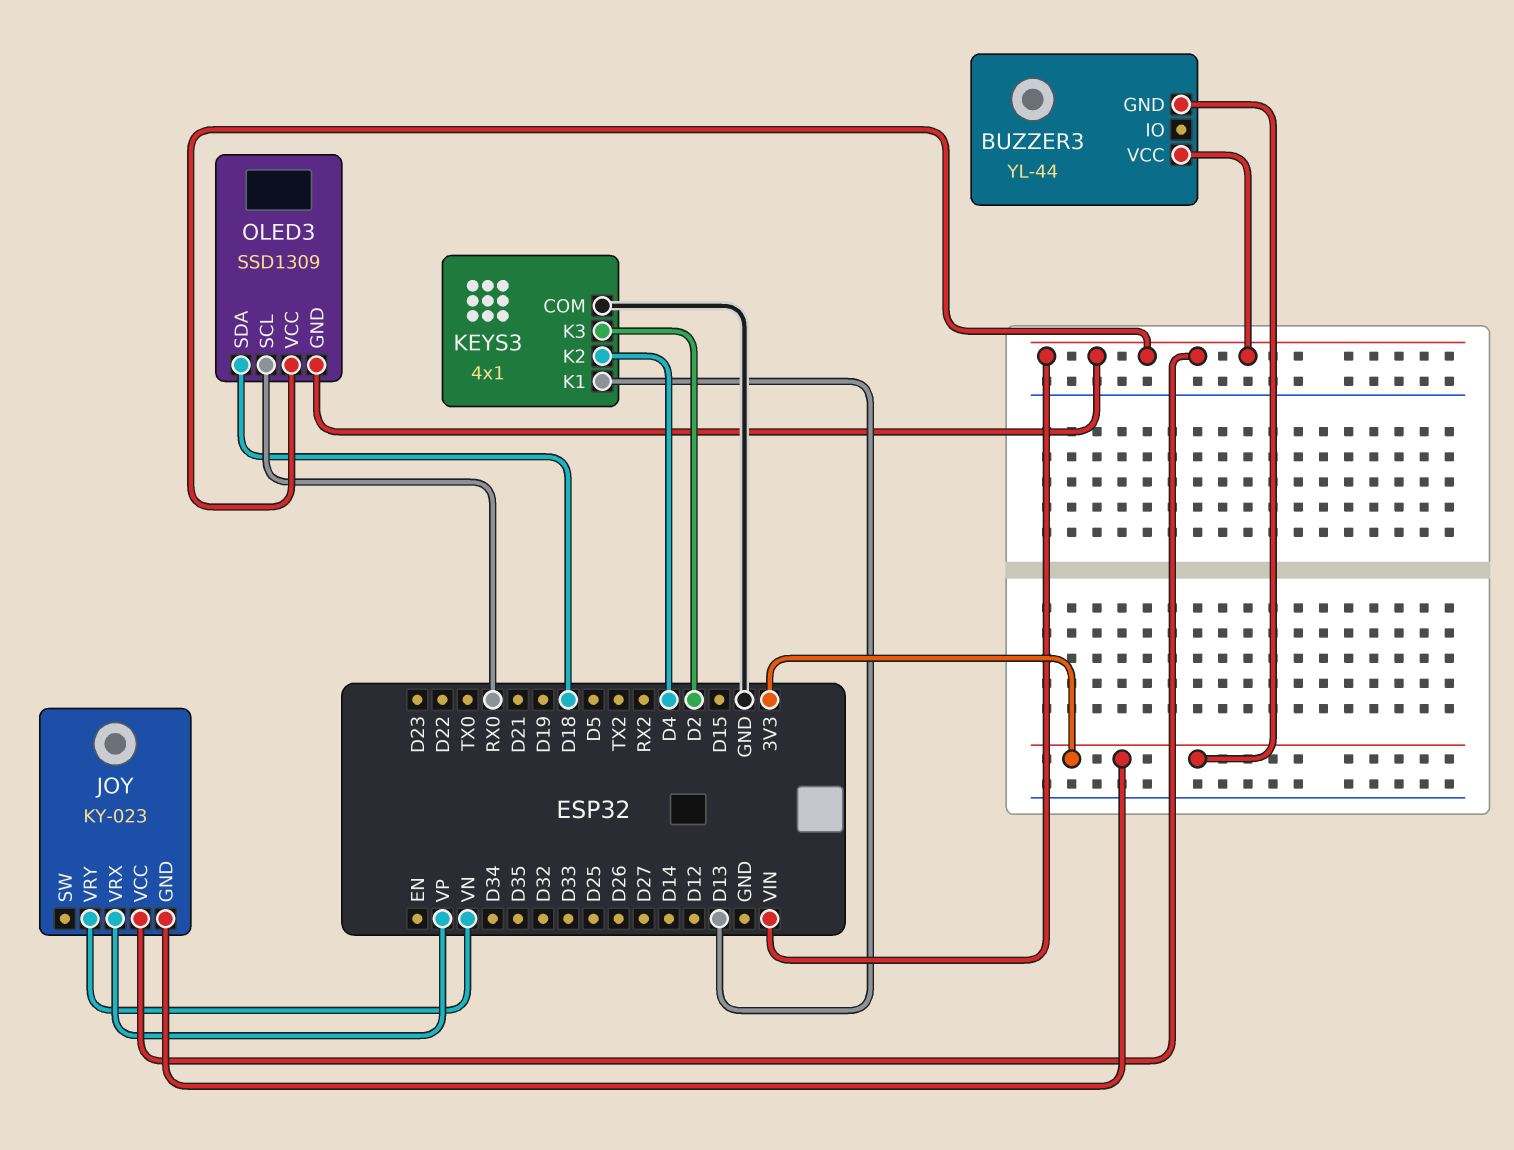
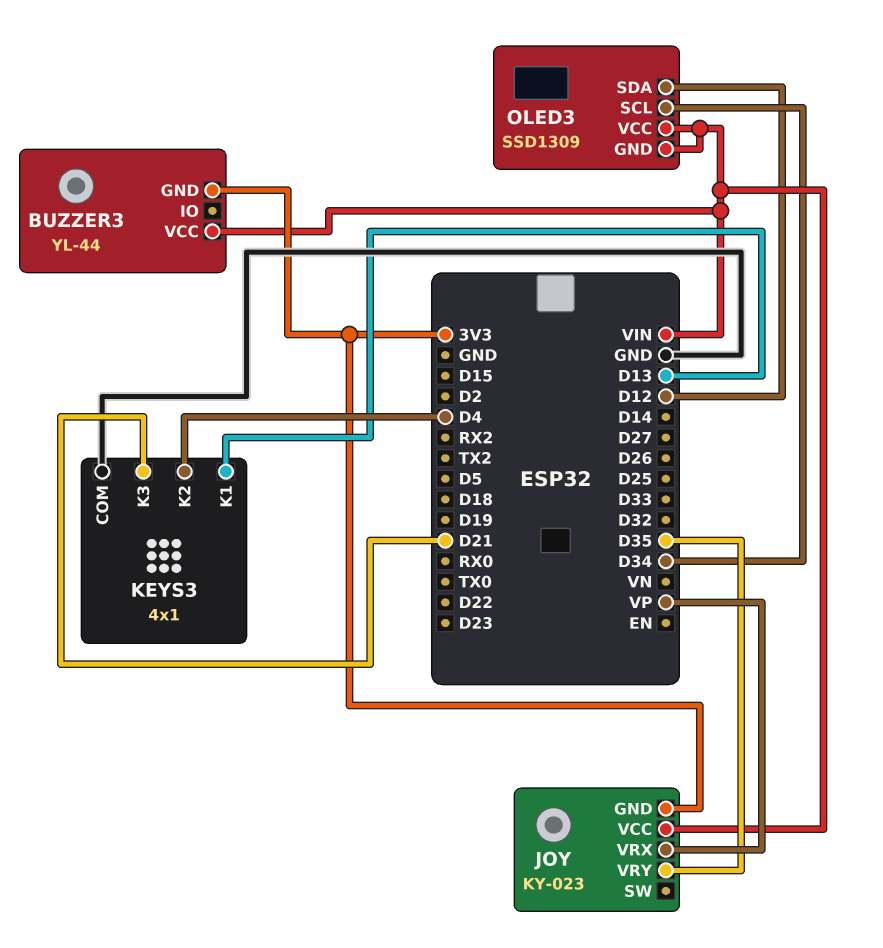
JOY pin VRY: VN -> D35
KEYS3 pin K3: D2 -> D21
OLED3 pin SCL: RX0 -> D34
OLED3 pin SDA: D18 -> D12

